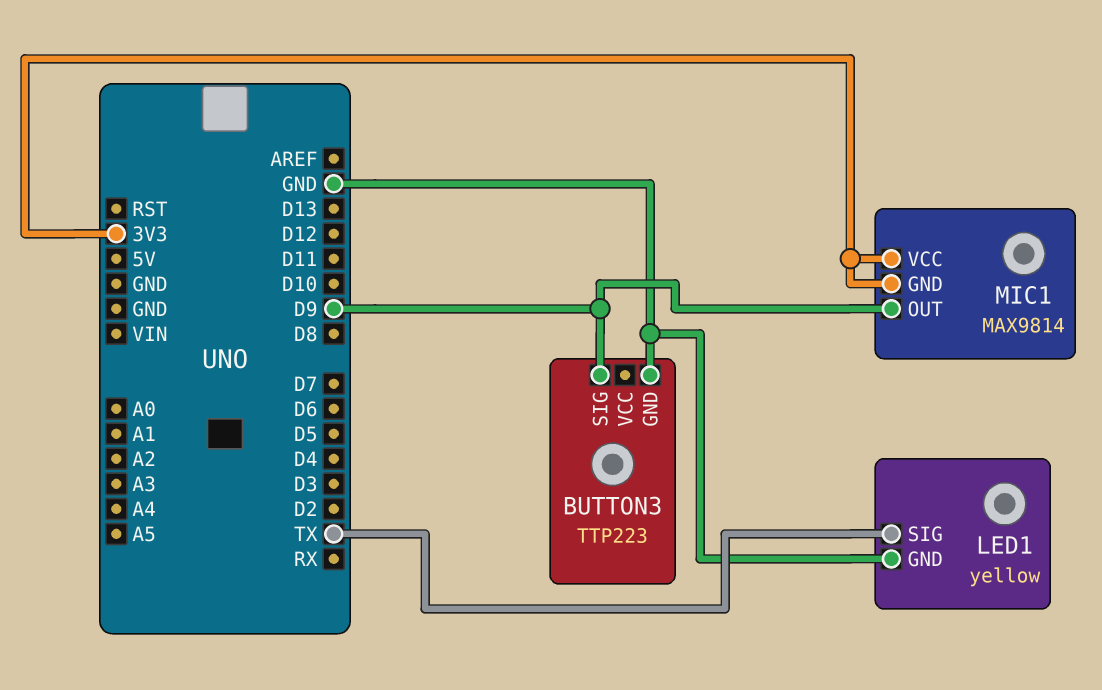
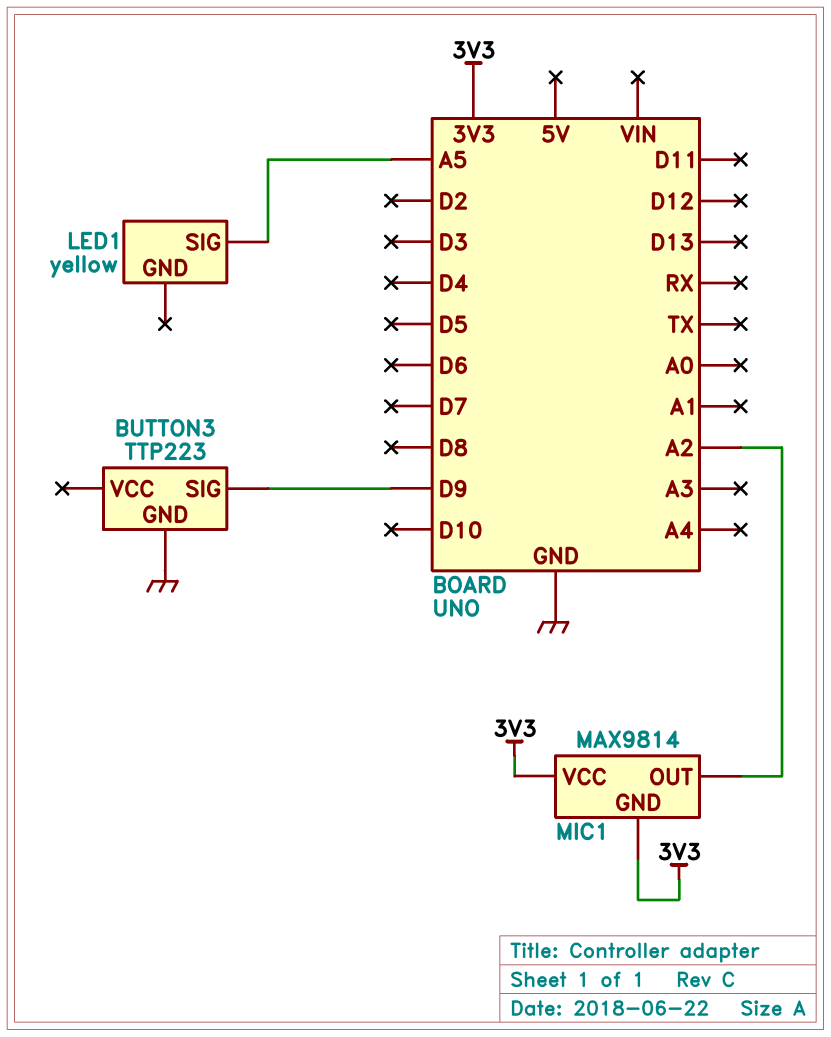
LED1 pin GND: GND -> none
LED1 pin SIG: TX -> A5
MIC1 pin OUT: D9 -> A2

